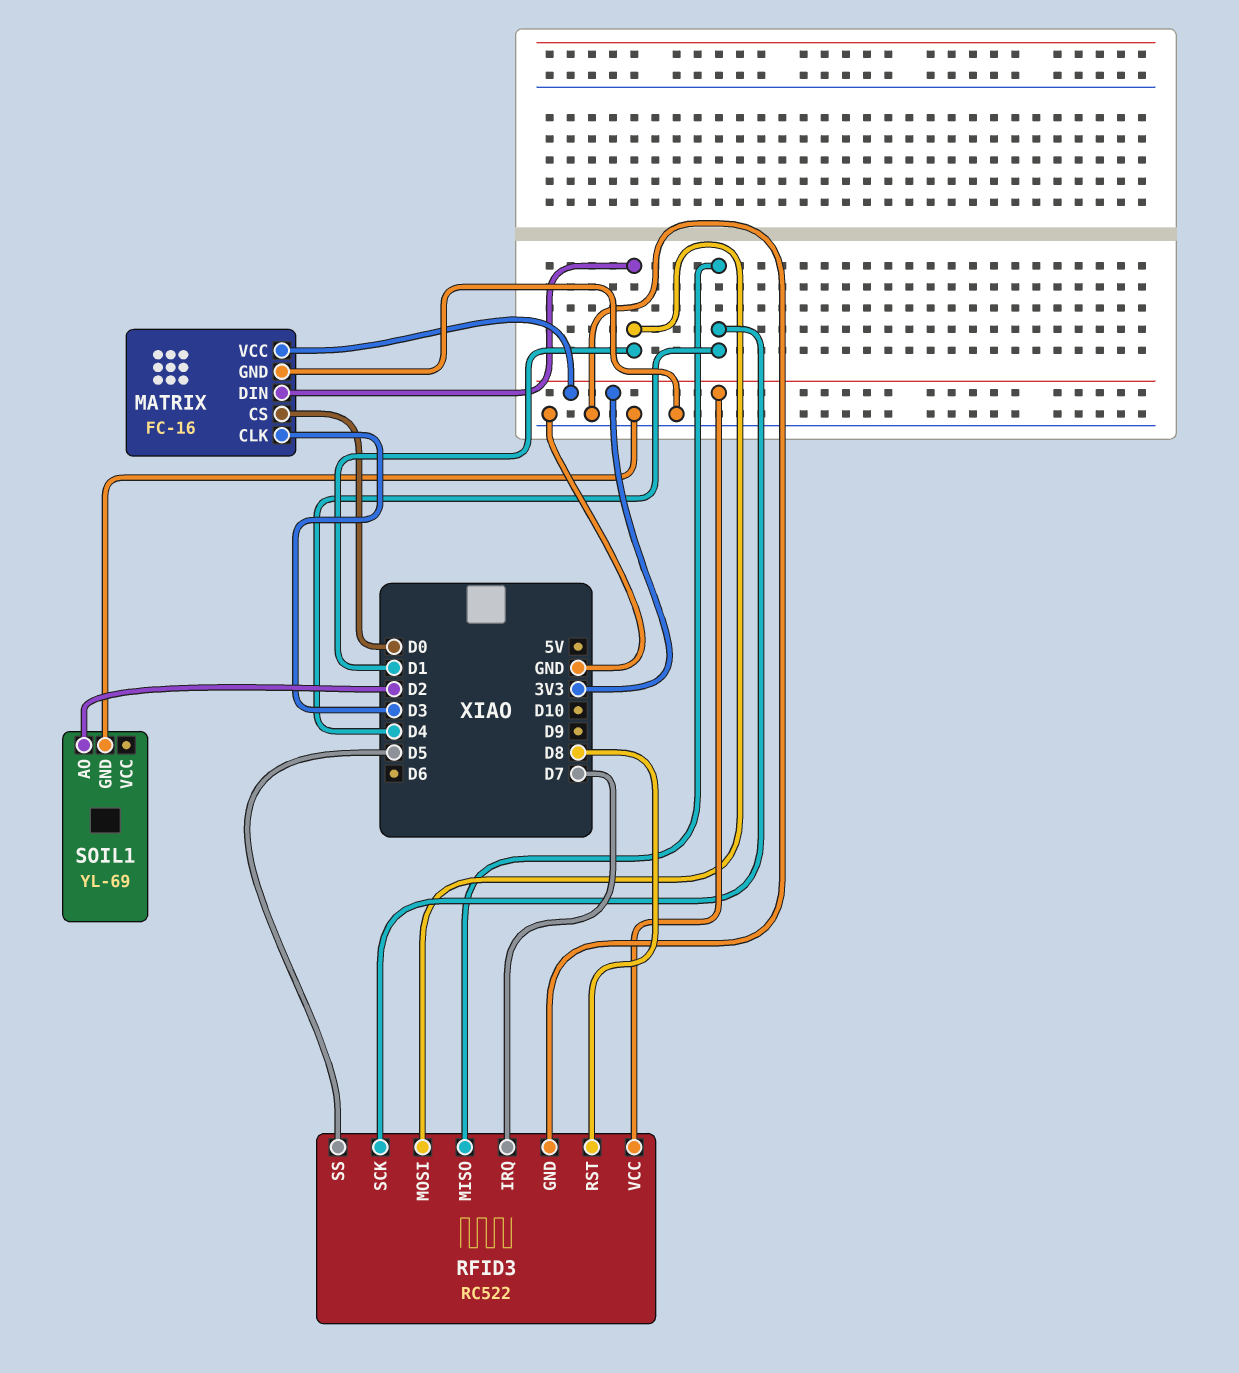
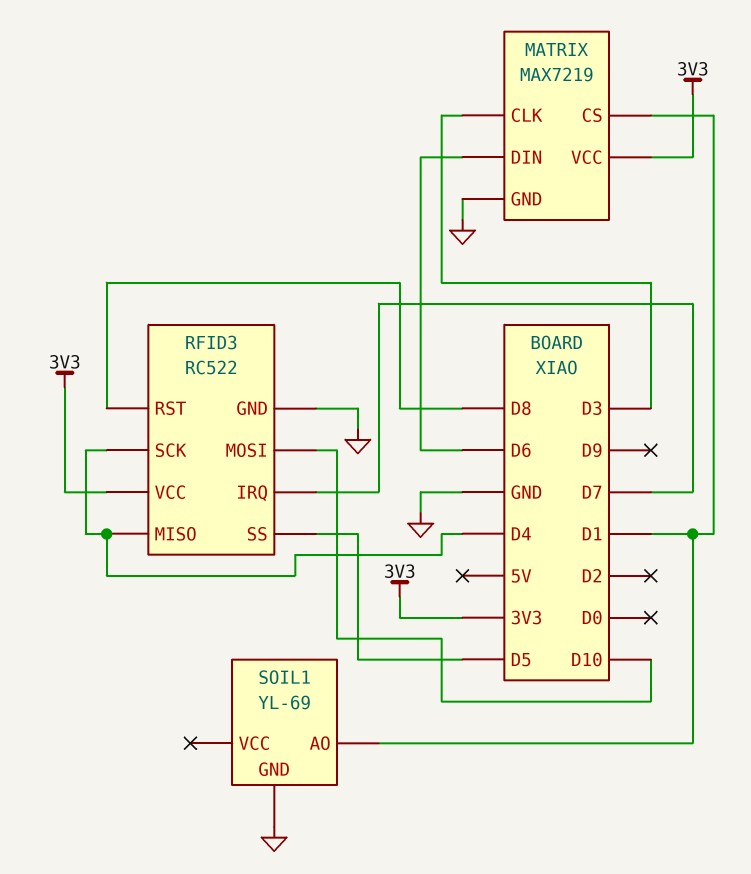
MATRIX: FC-16 -> MAX7219
MATRIX pin CS: D0 -> D1
MATRIX pin DIN: D1 -> D6
RFID3 pin MOSI: D1 -> D10
SOIL1 pin AO: D2 -> D1

